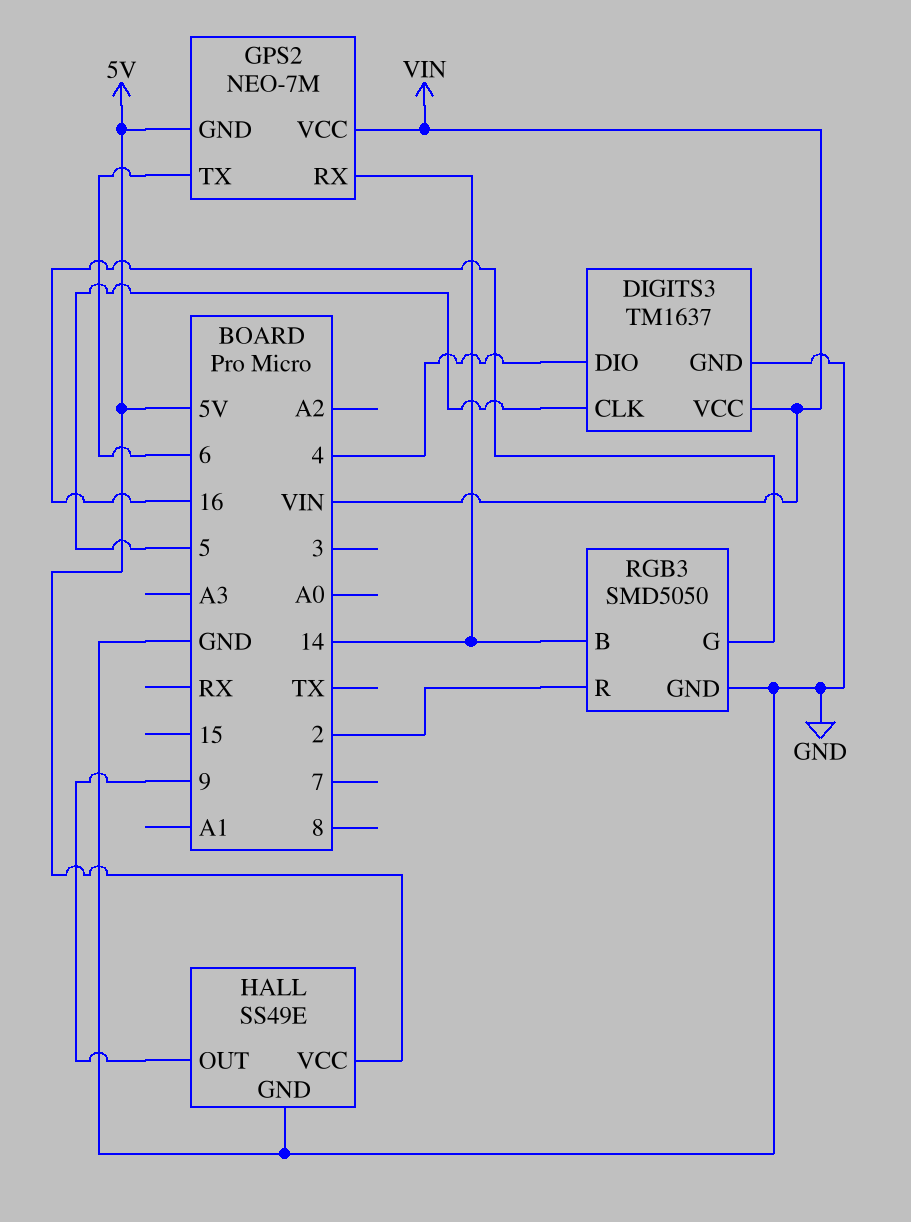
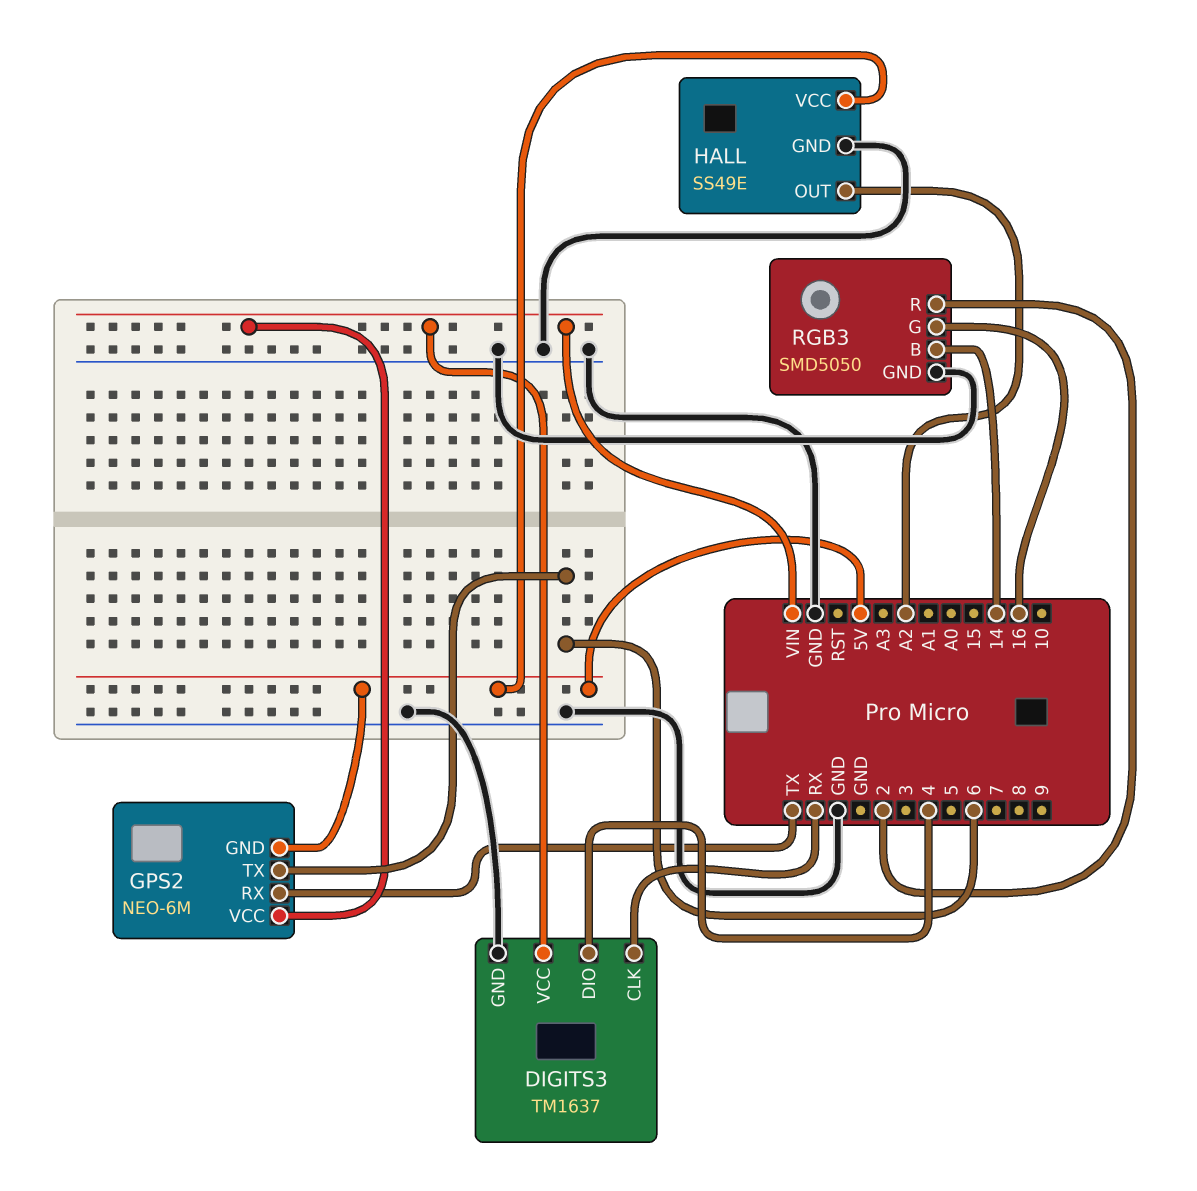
DIGITS3 pin CLK: 5 -> RX
GPS2: NEO-7M -> NEO-6M
GPS2 pin RX: 14 -> TX
HALL pin OUT: 9 -> A2

